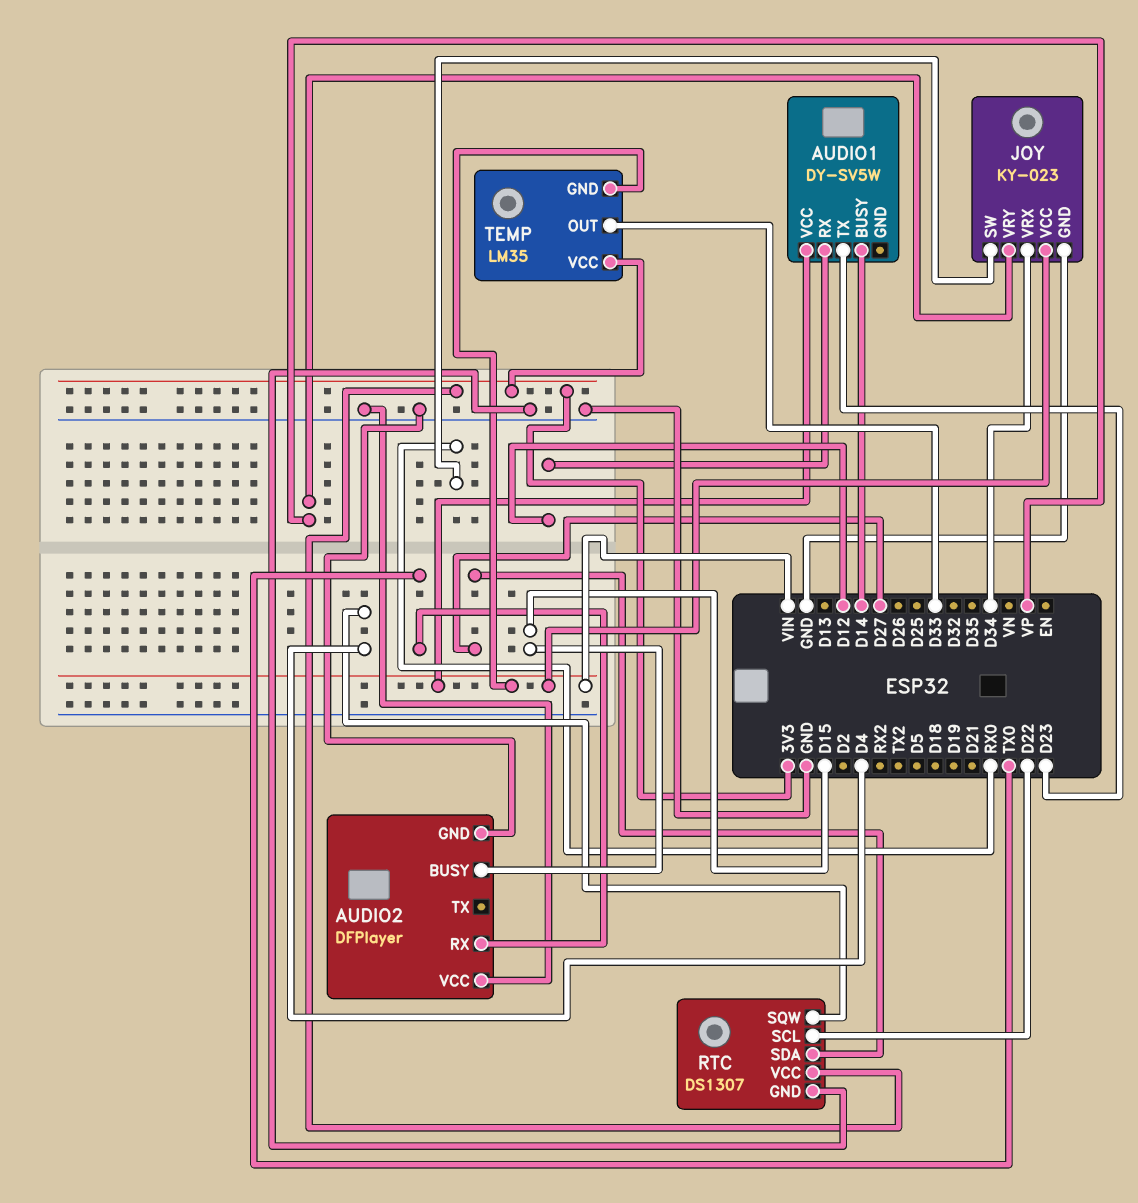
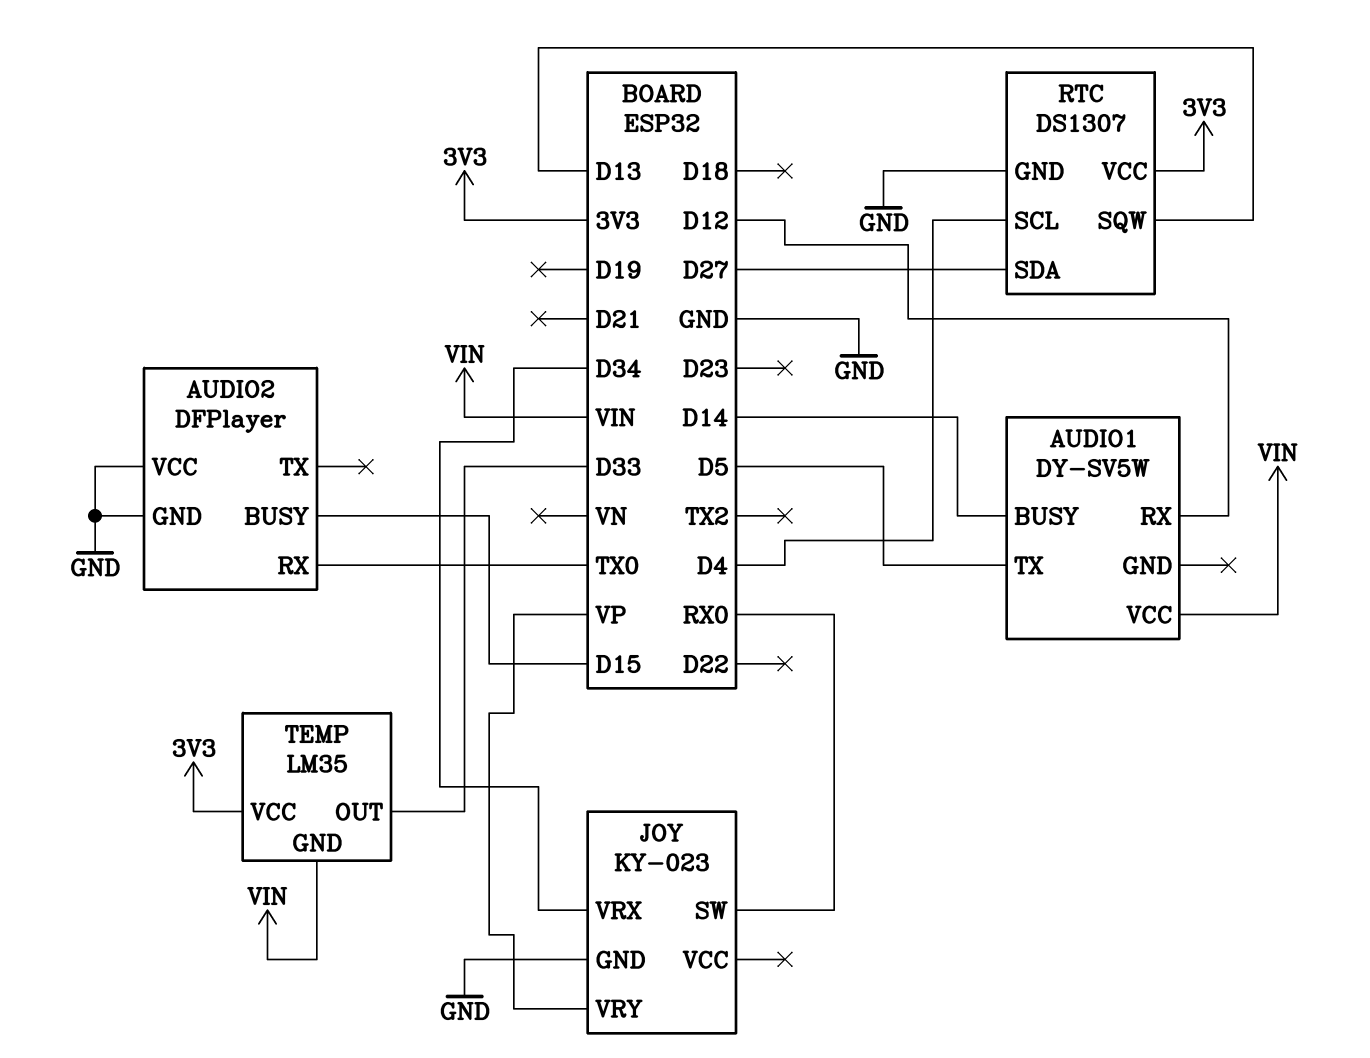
AUDIO1 pin TX: D23 -> D5
JOY pin VCC: VIN -> none
RTC pin SCL: D22 -> D4
RTC pin SQW: D4 -> D13

